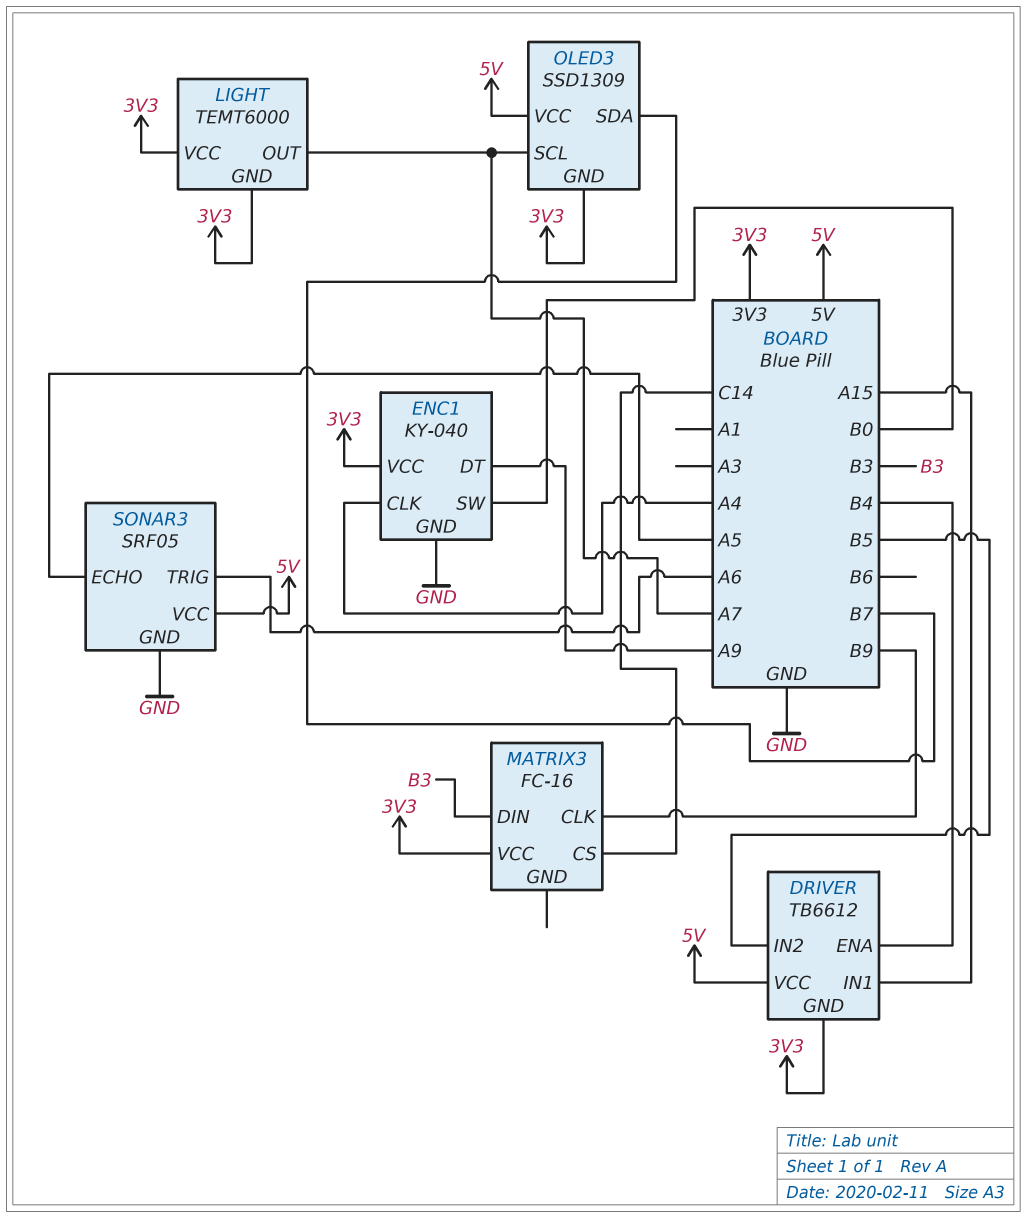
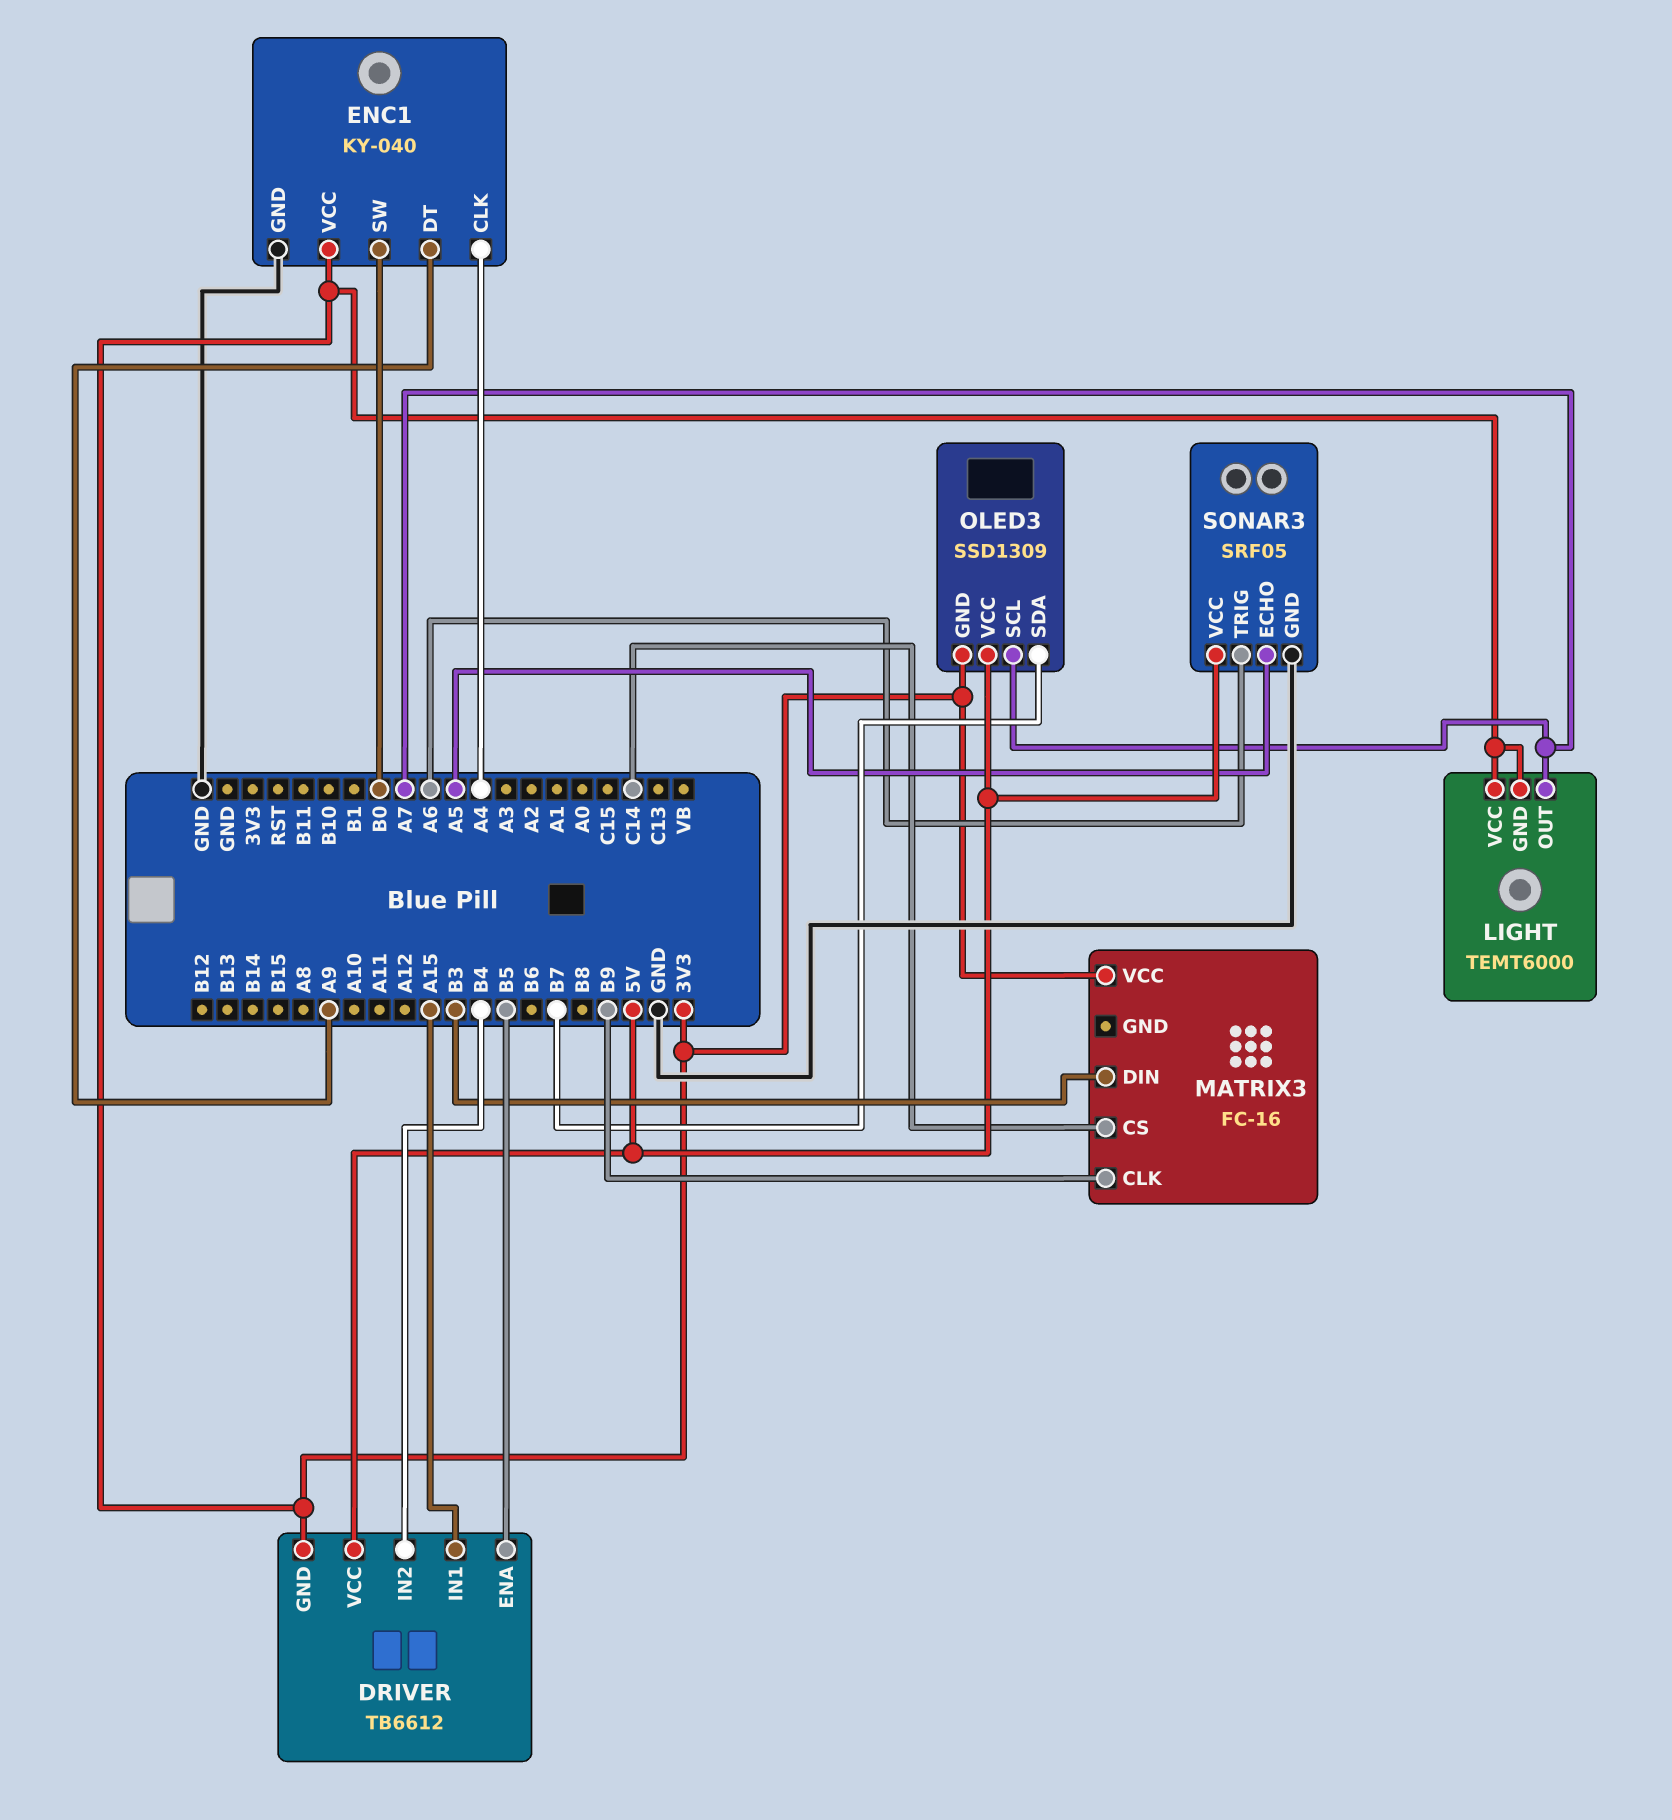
DRIVER pin ENA: B4 -> B5
DRIVER pin IN2: B5 -> B4

